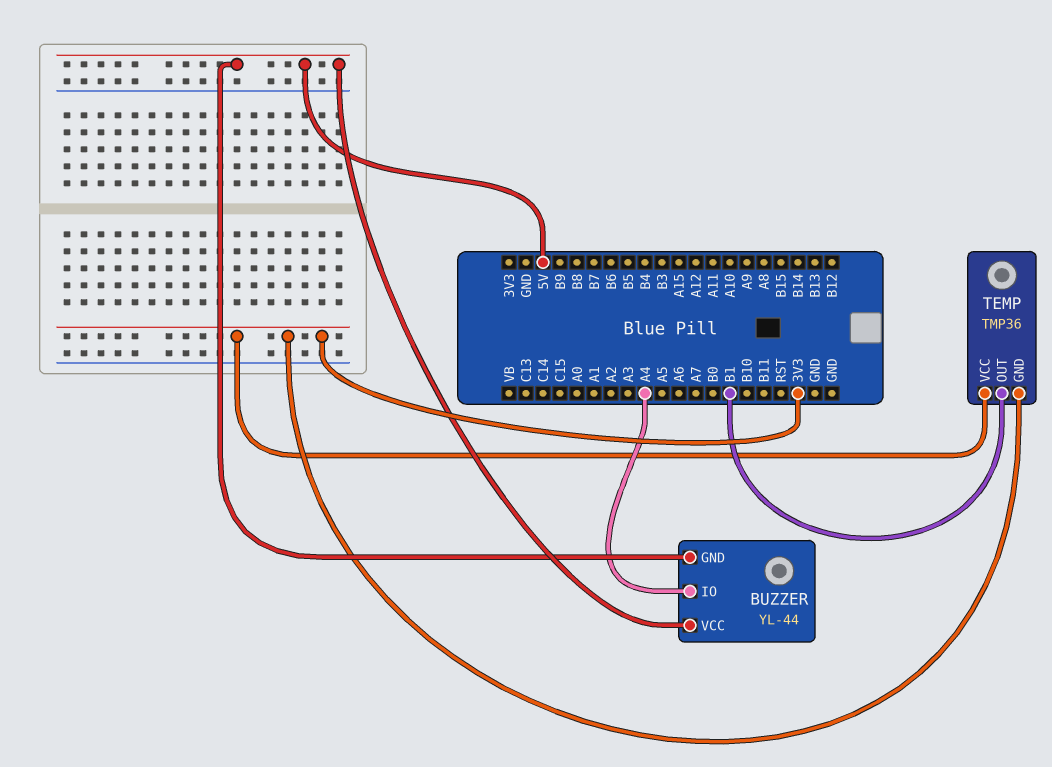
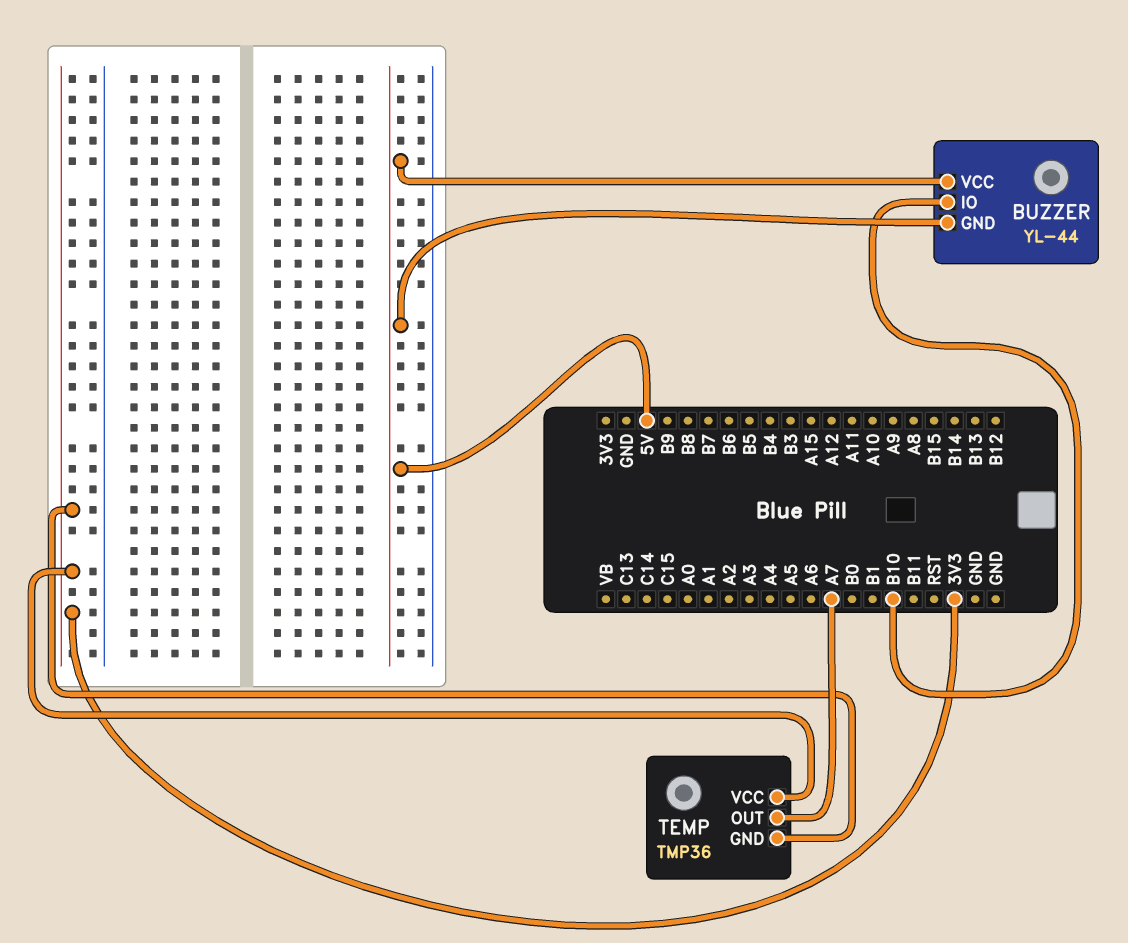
BUZZER pin IO: A4 -> B10
TEMP pin OUT: B1 -> A7

